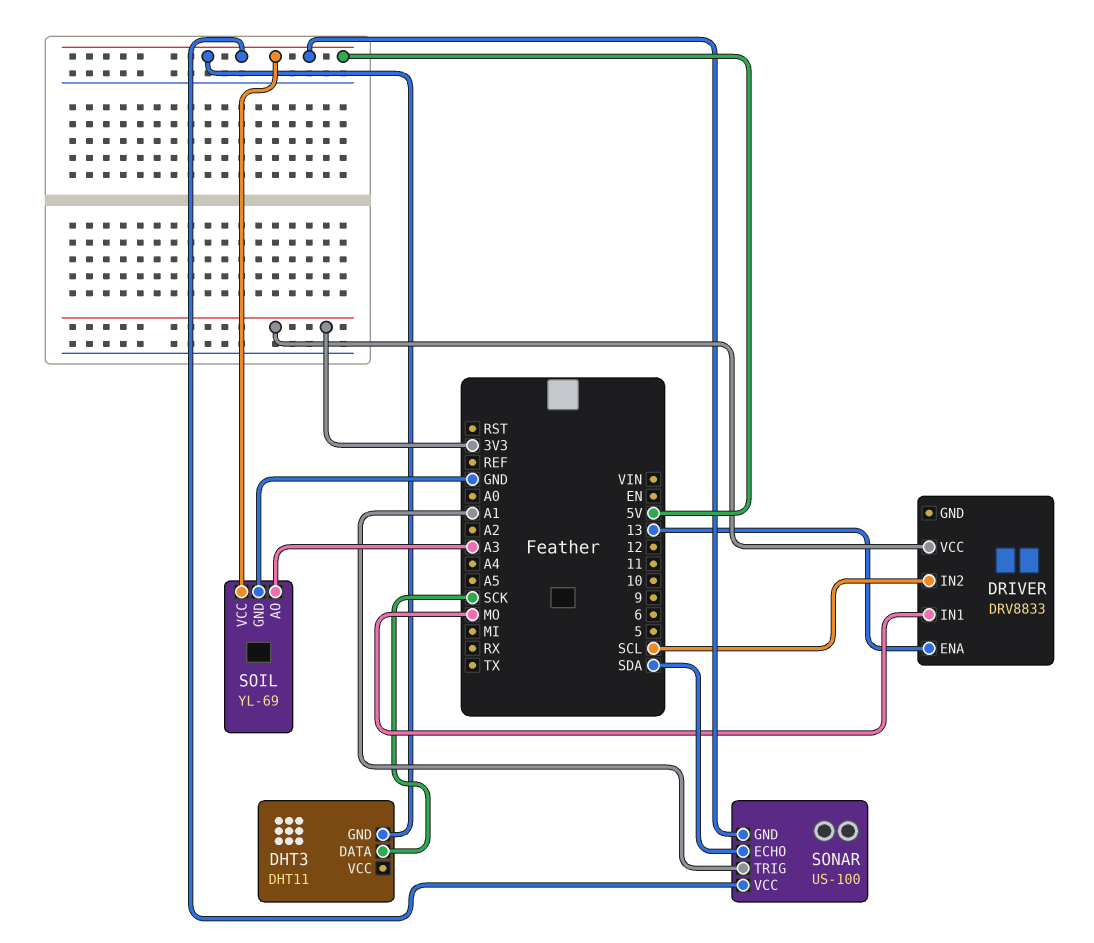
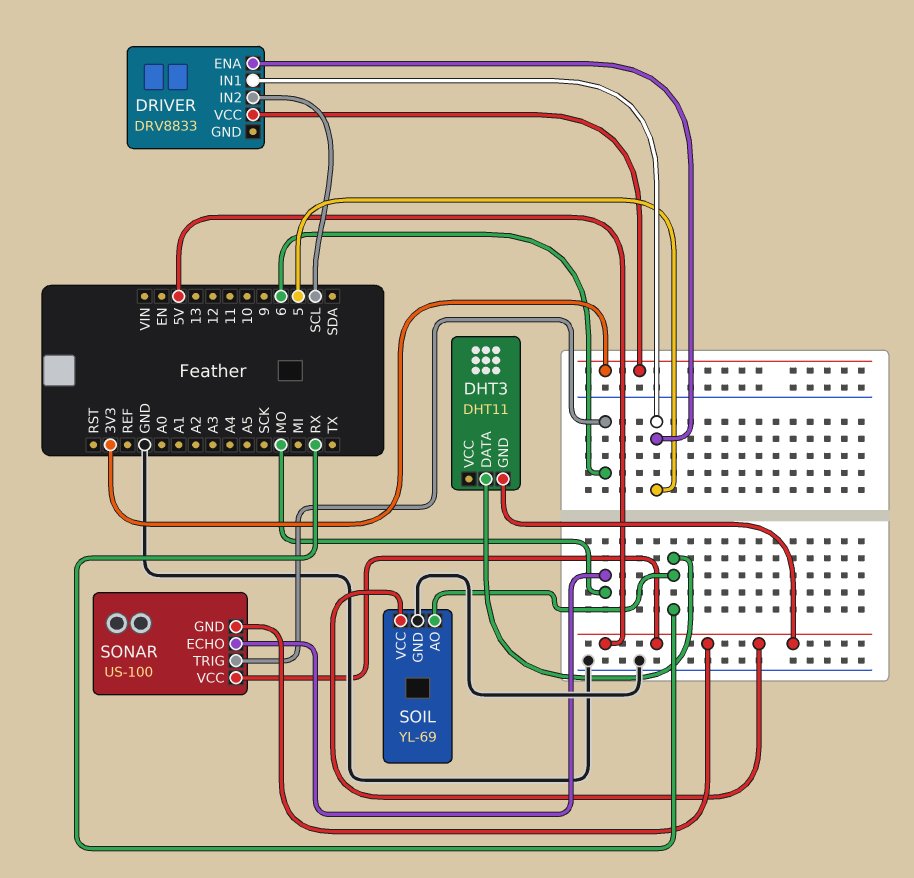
DHT3 pin DATA: SCK -> RX
DRIVER pin ENA: 13 -> 5
DRIVER pin IN1: MO -> 5
SOIL pin AO: A3 -> RX
SONAR pin ECHO: SDA -> MO
SONAR pin TRIG: A1 -> 6

